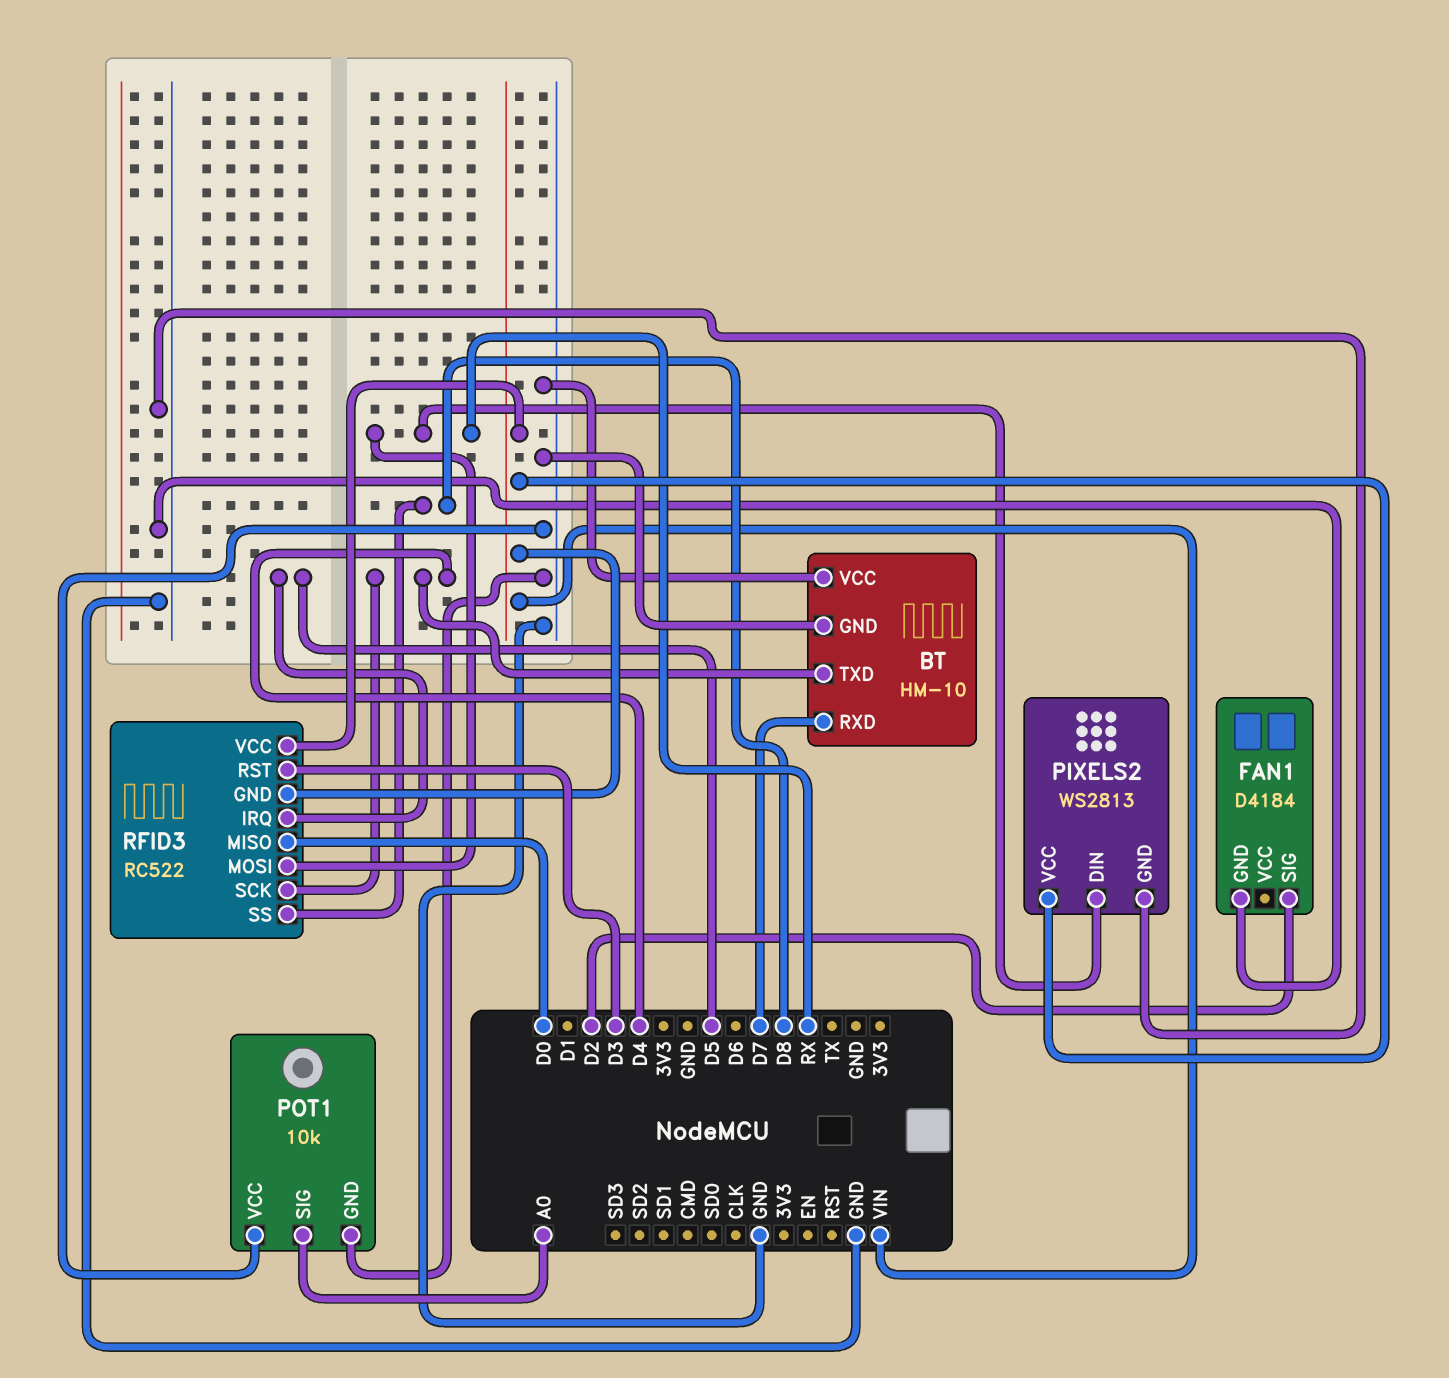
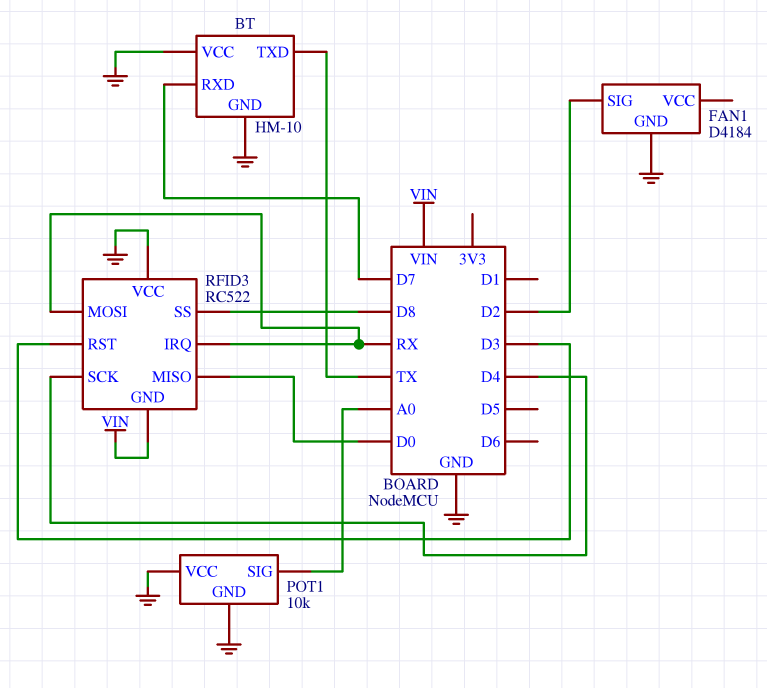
BT pin TXD: D4 -> TX
PIXELS2: WS2813 -> none
PIXELS2 pin DIN: RX -> none
PIXELS2 pin GND: GND -> none
PIXELS2 pin VCC: VIN -> none
RFID3 pin IRQ: D5 -> RX
RFID3 pin VCC: VIN -> GND

